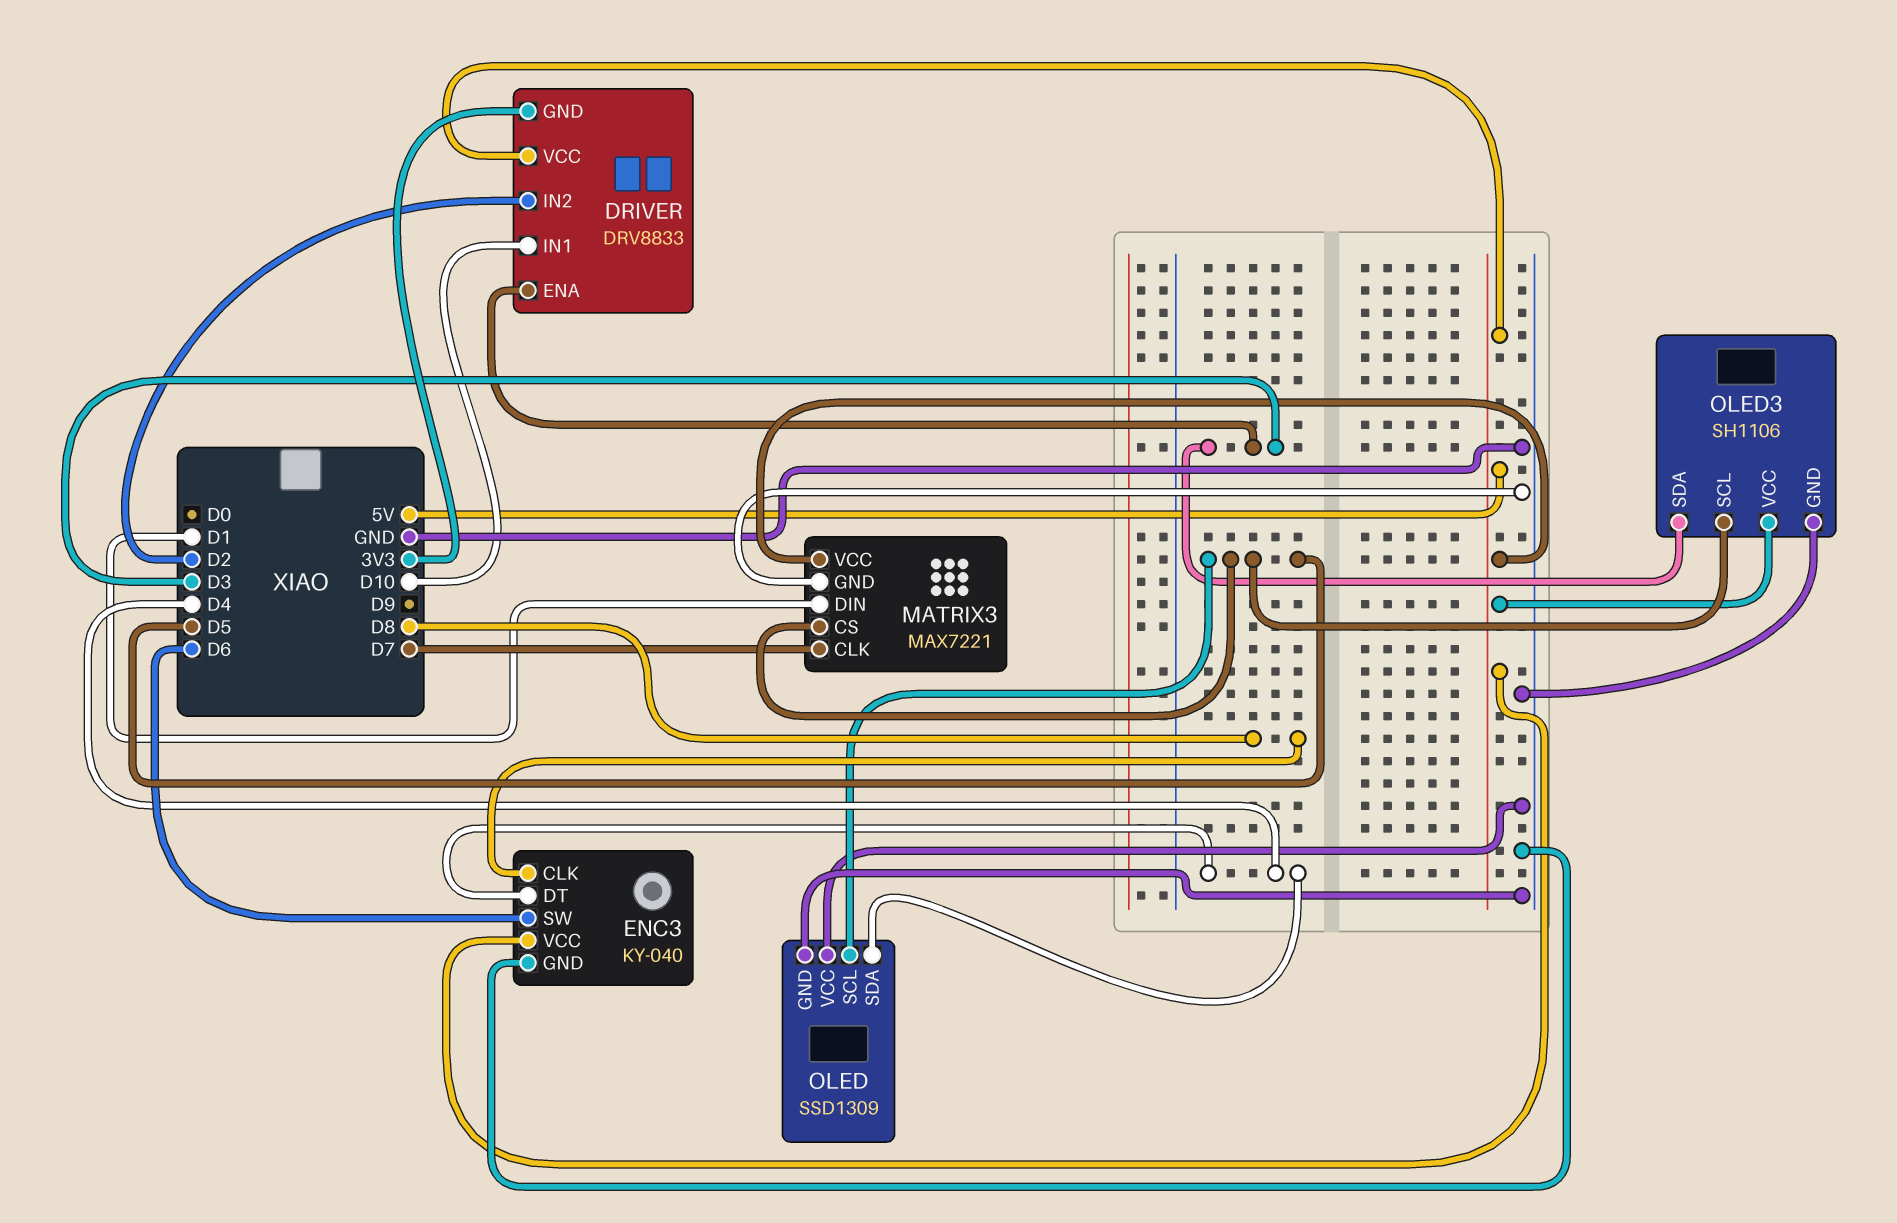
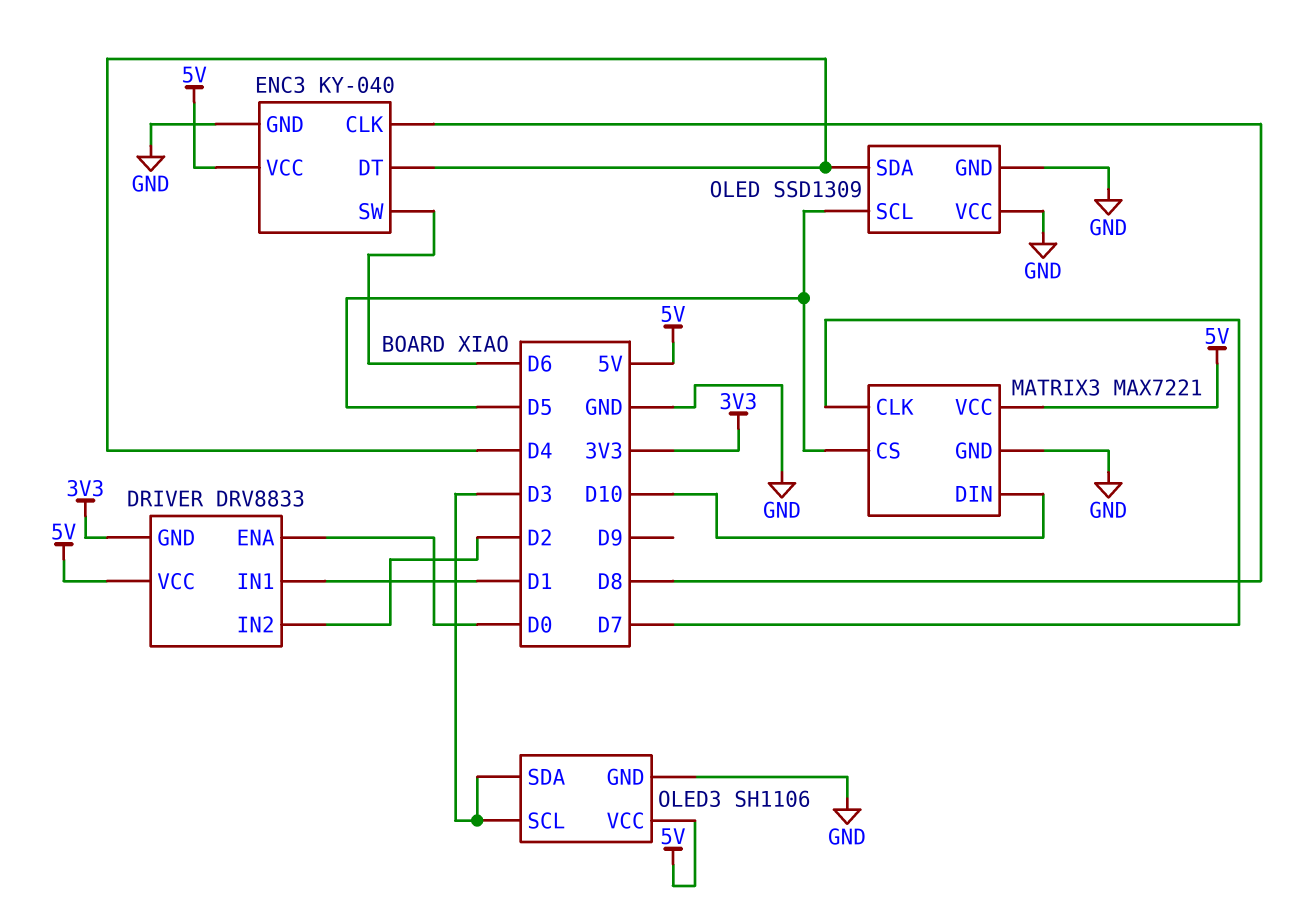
DRIVER pin ENA: D3 -> D0
DRIVER pin IN1: D10 -> D1
MATRIX3 pin DIN: D1 -> D10
OLED3 pin SCL: D5 -> D3

